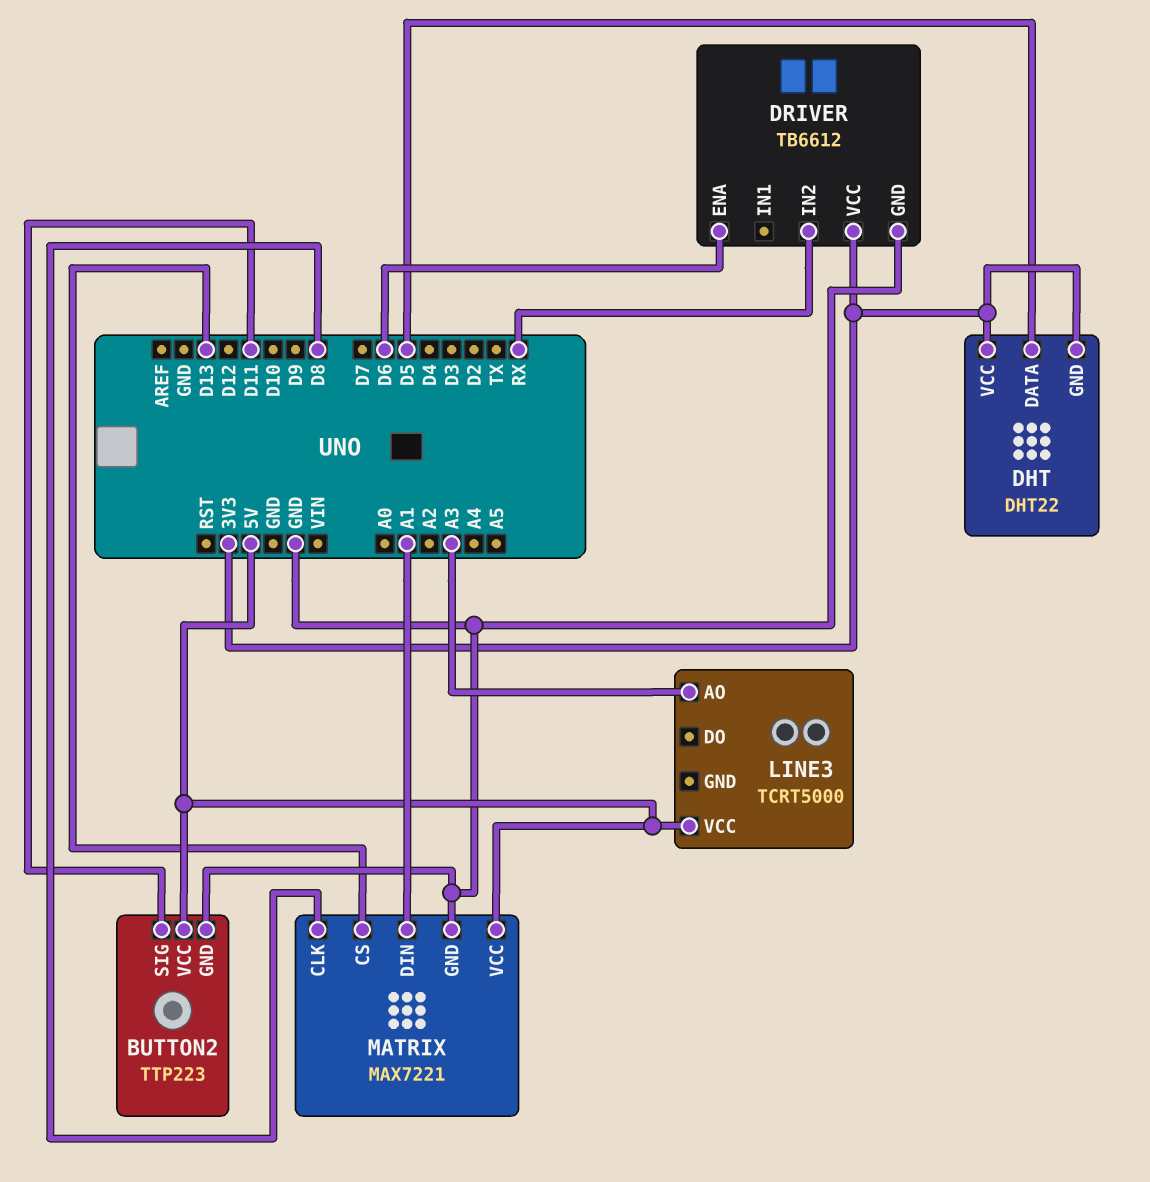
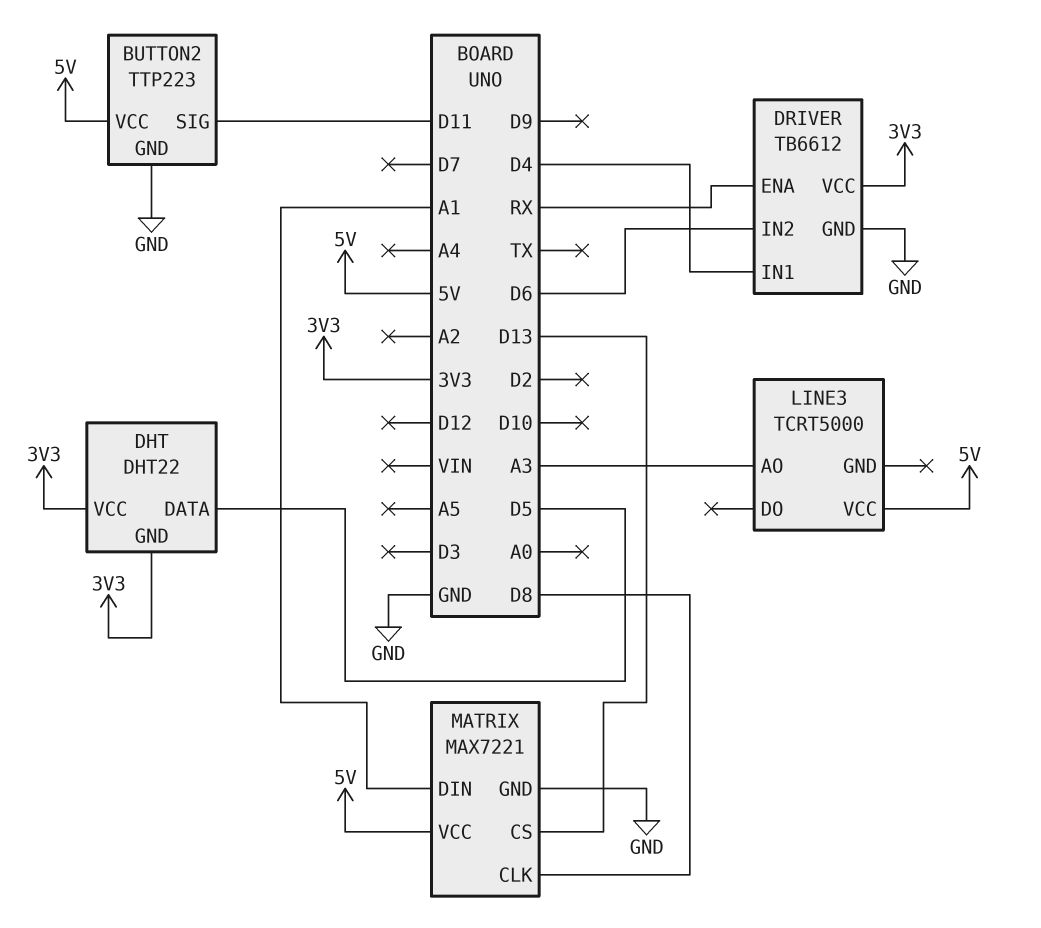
DRIVER pin ENA: D6 -> RX
DRIVER pin IN1: none -> D4
DRIVER pin IN2: RX -> D6

